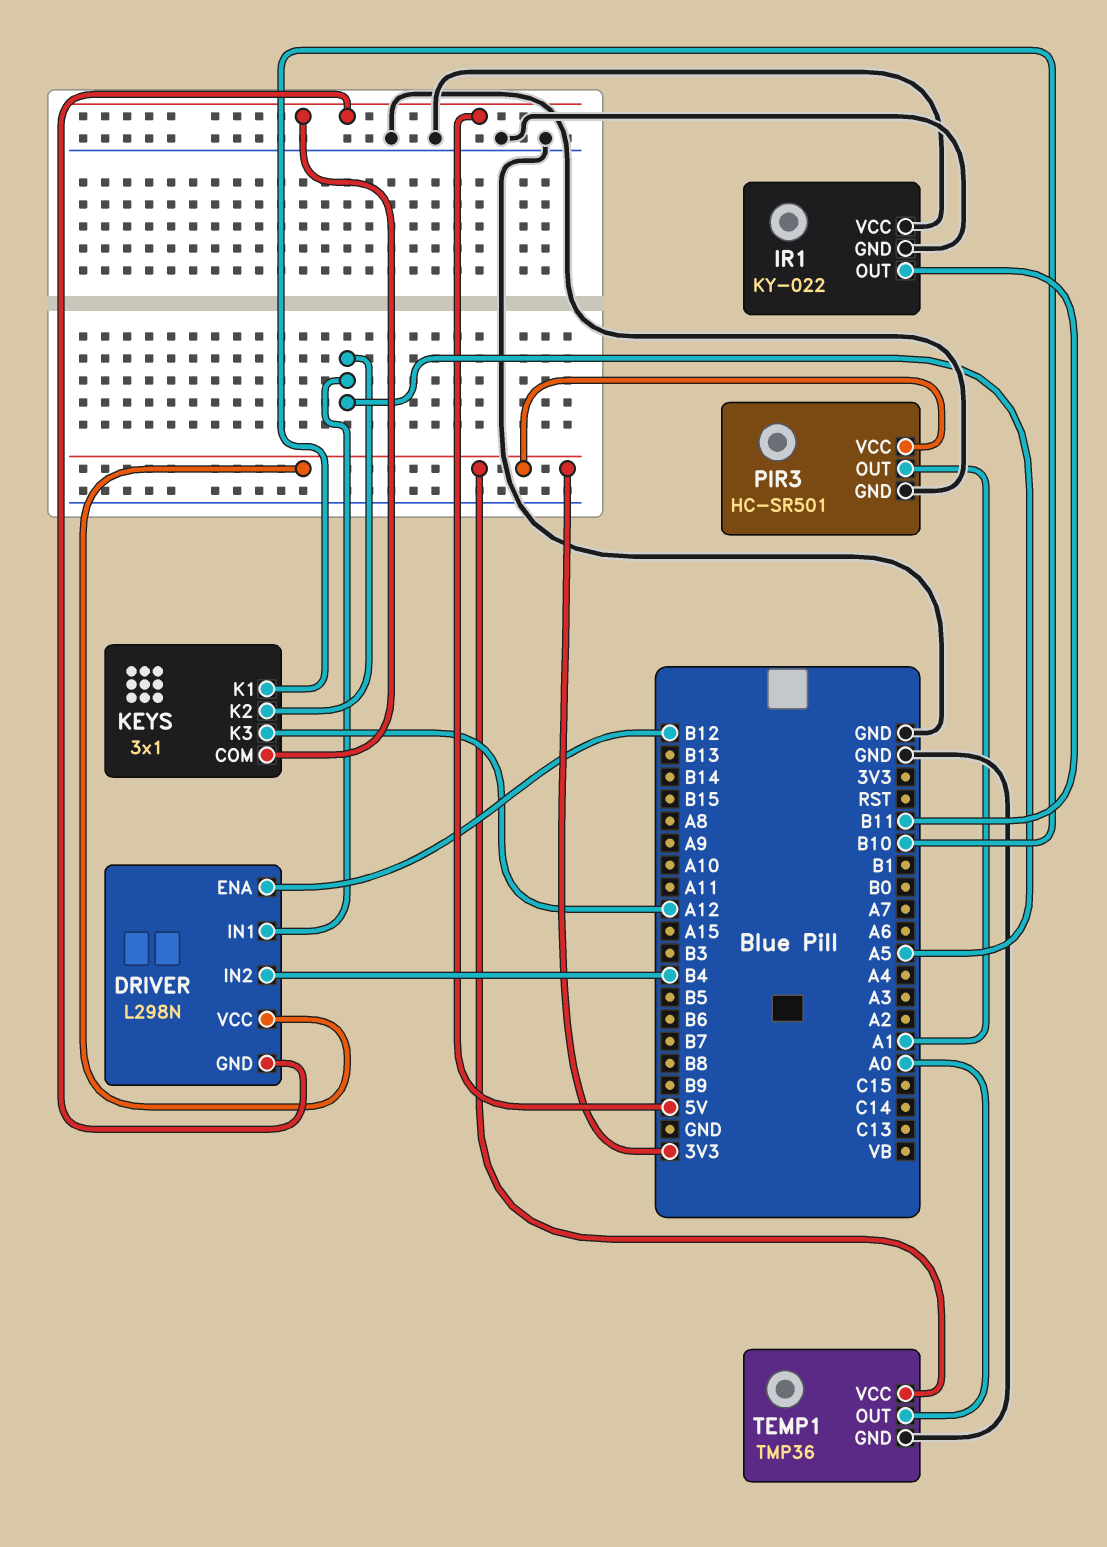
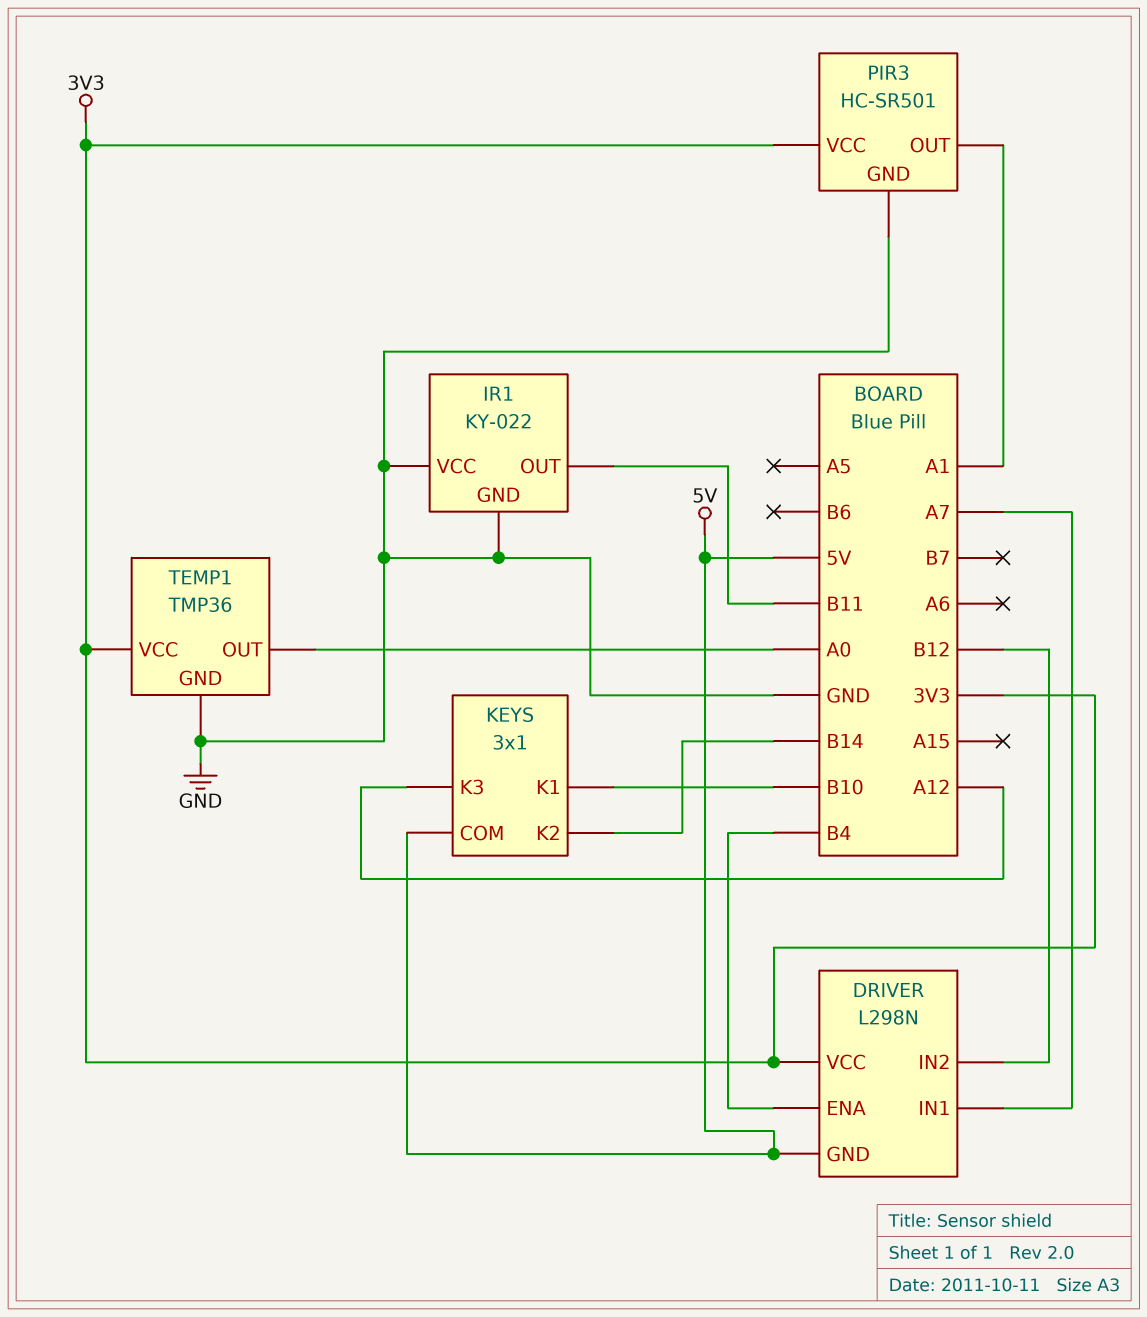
DRIVER pin ENA: B12 -> B4
DRIVER pin IN1: A5 -> A7
DRIVER pin IN2: B4 -> B12
KEYS pin K2: A5 -> B14

